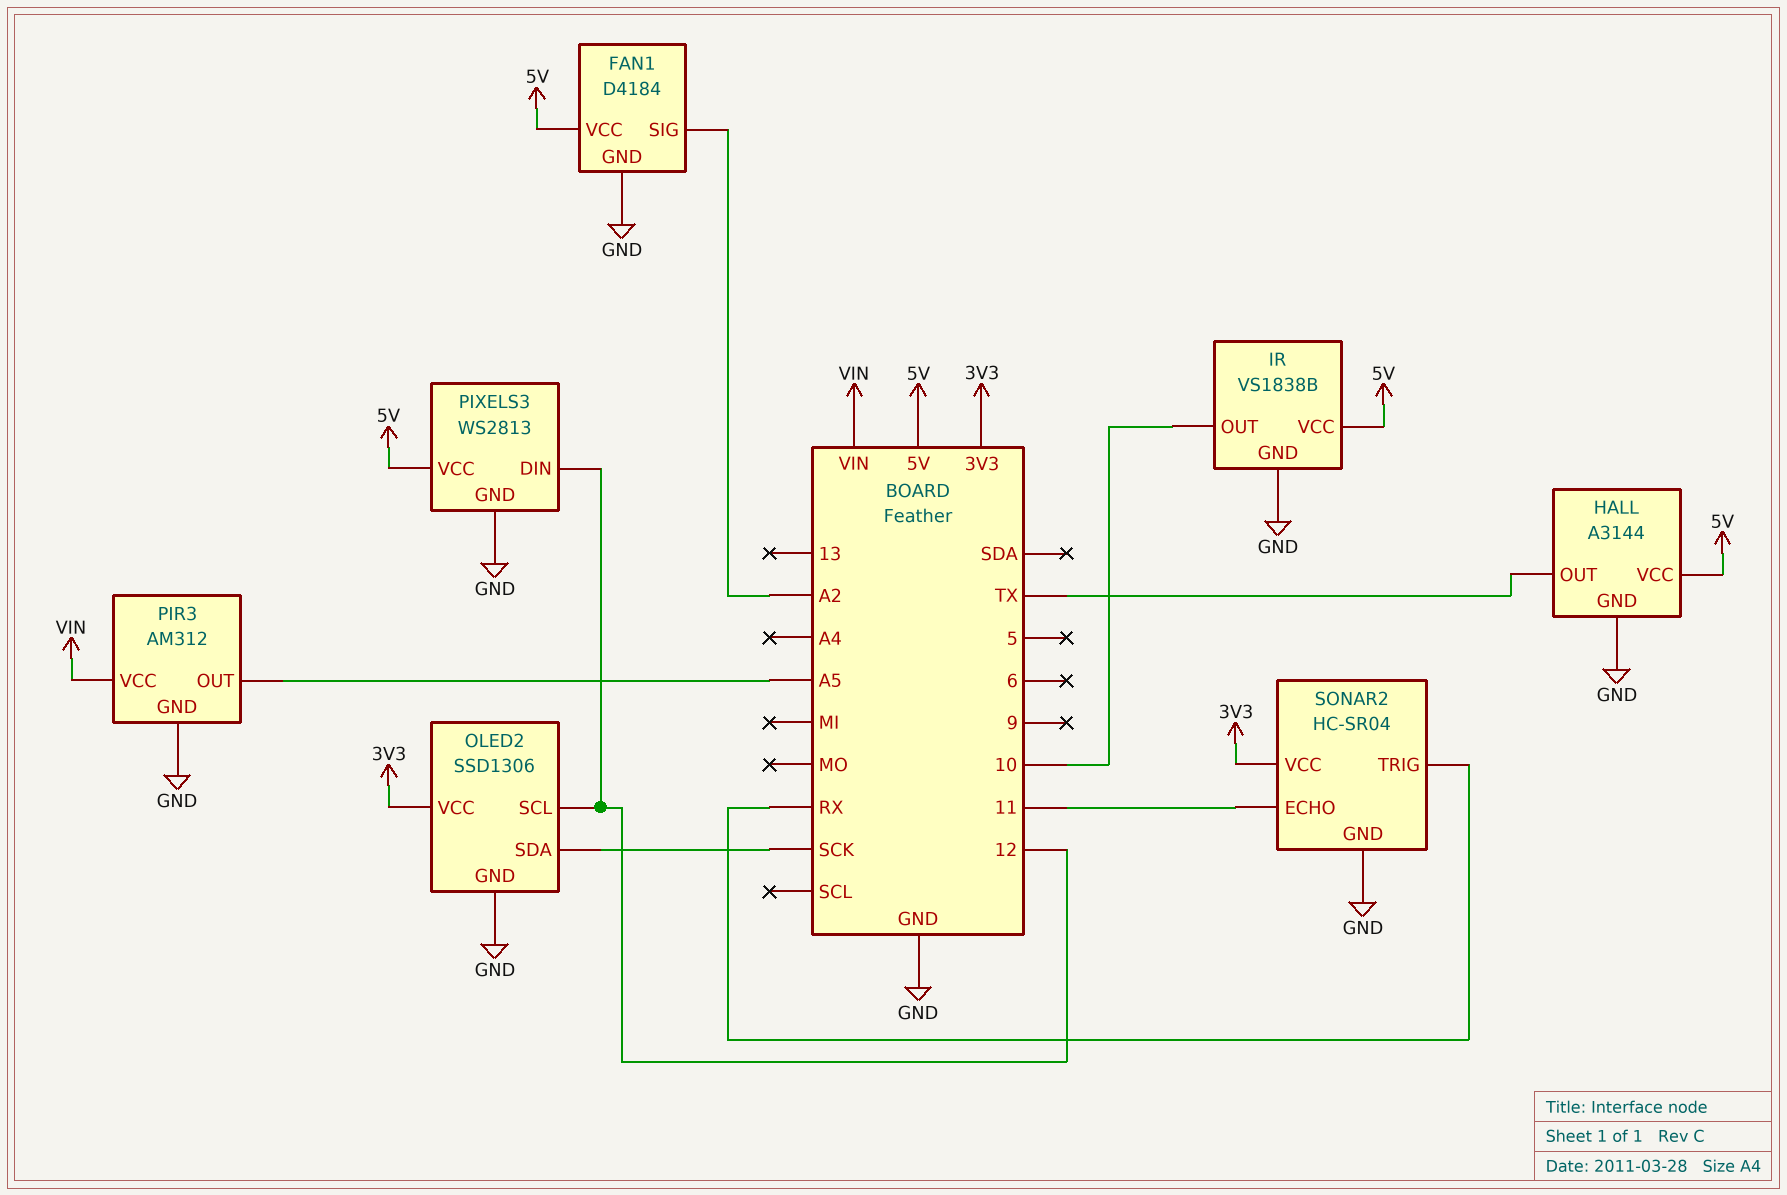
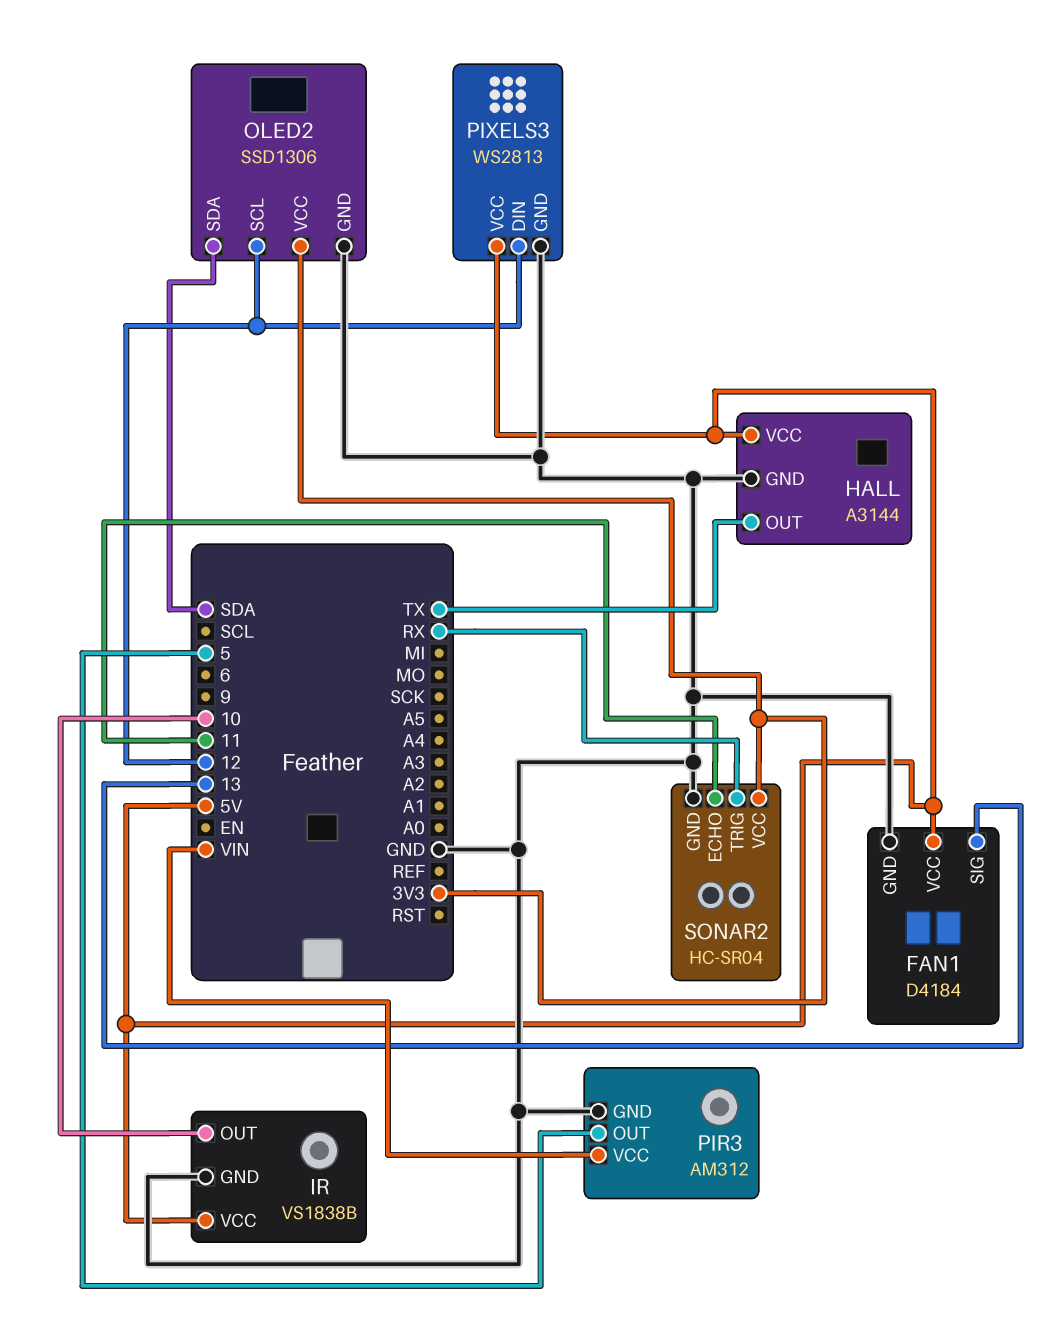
FAN1 pin SIG: A2 -> 13
OLED2 pin SDA: SCK -> SDA
PIR3 pin OUT: A5 -> 5

